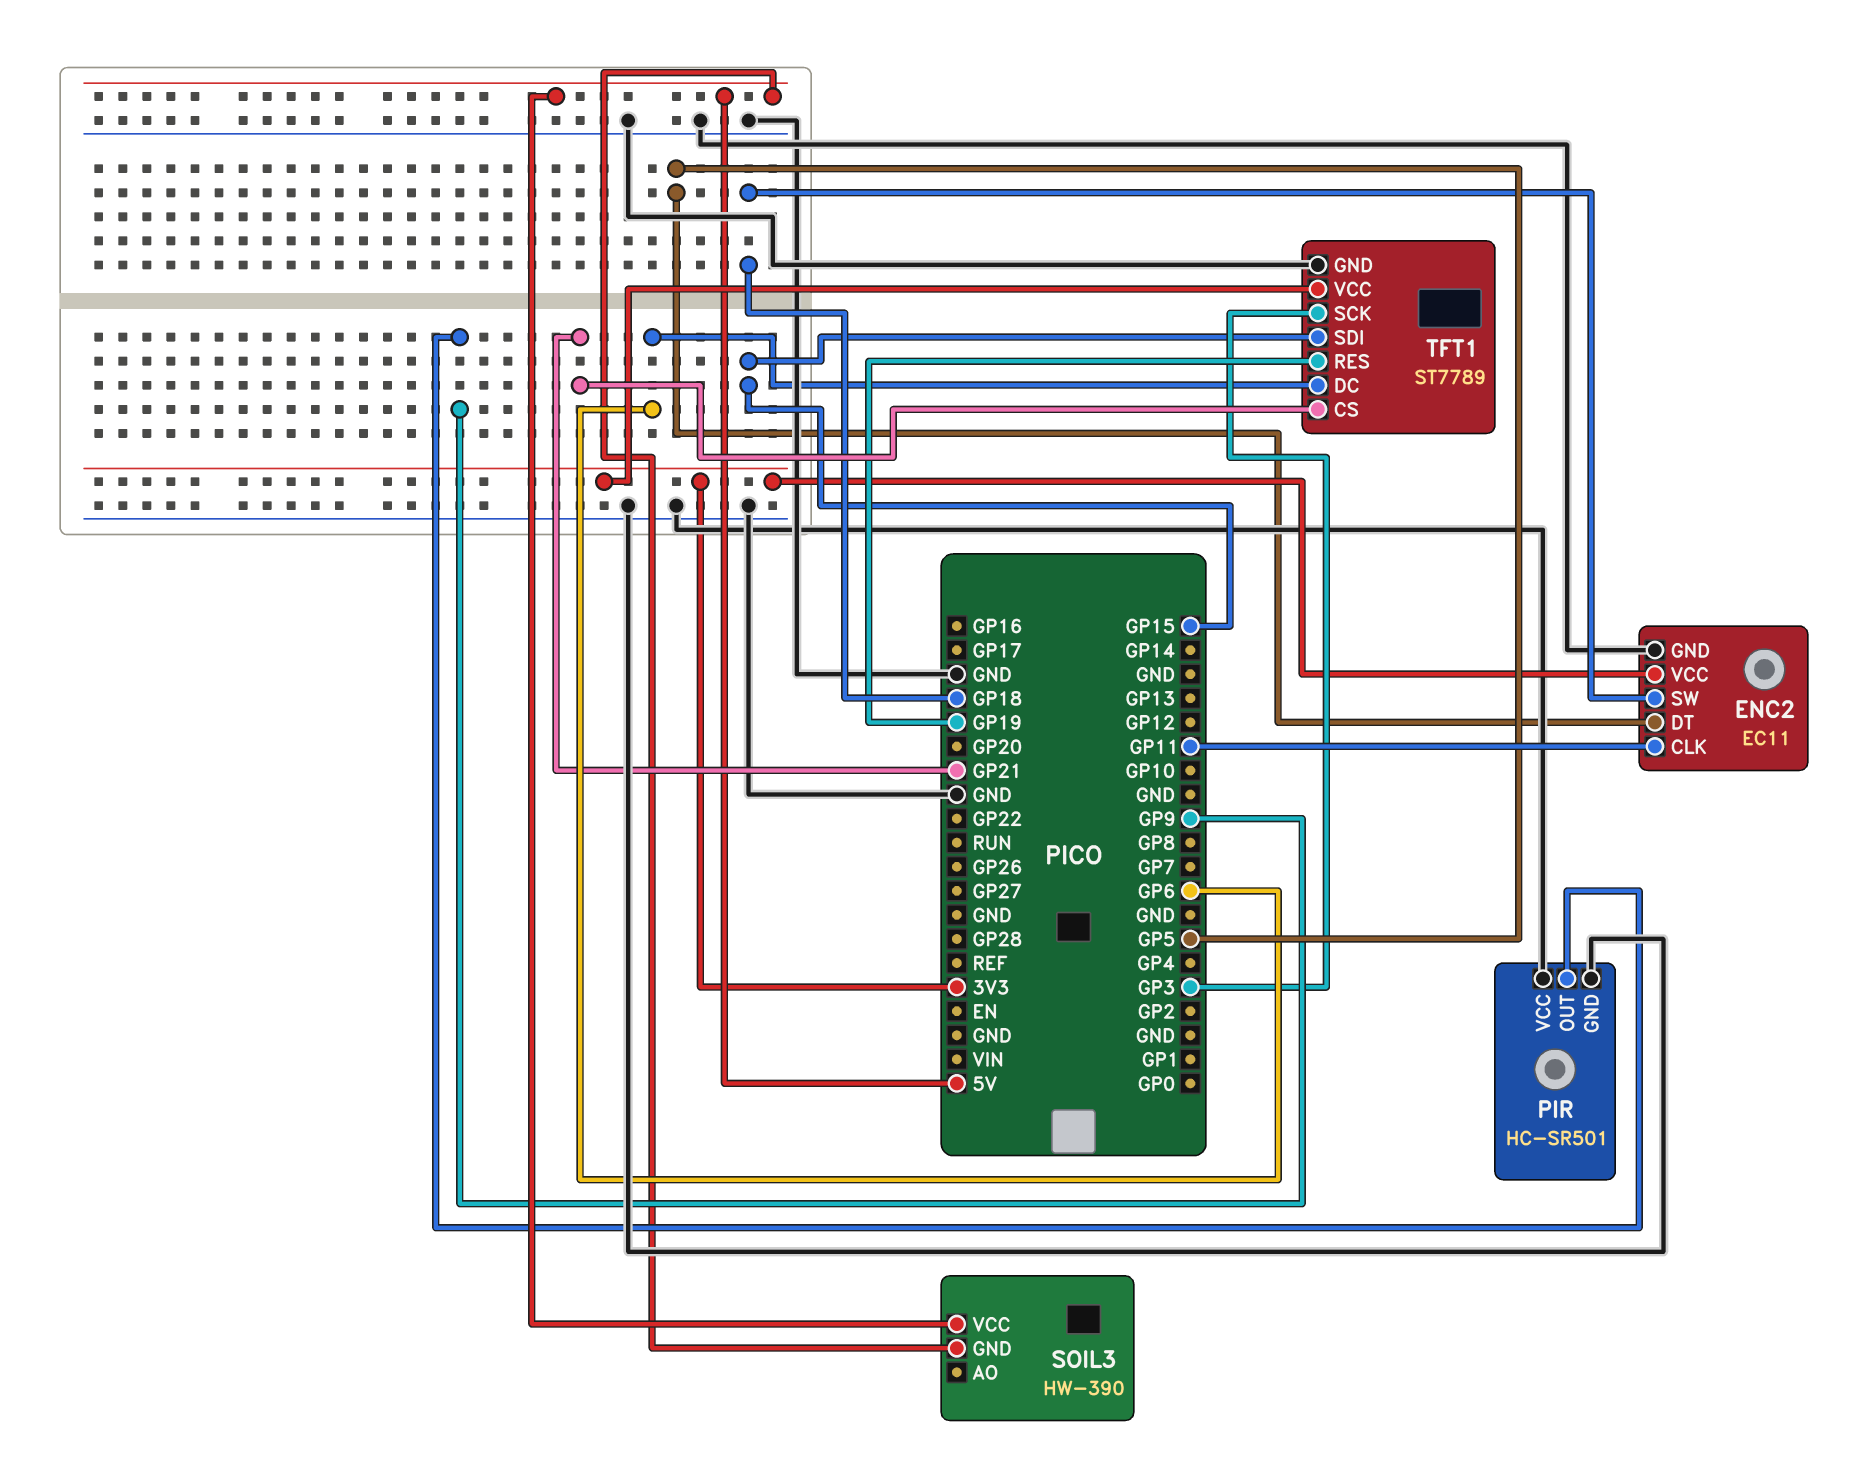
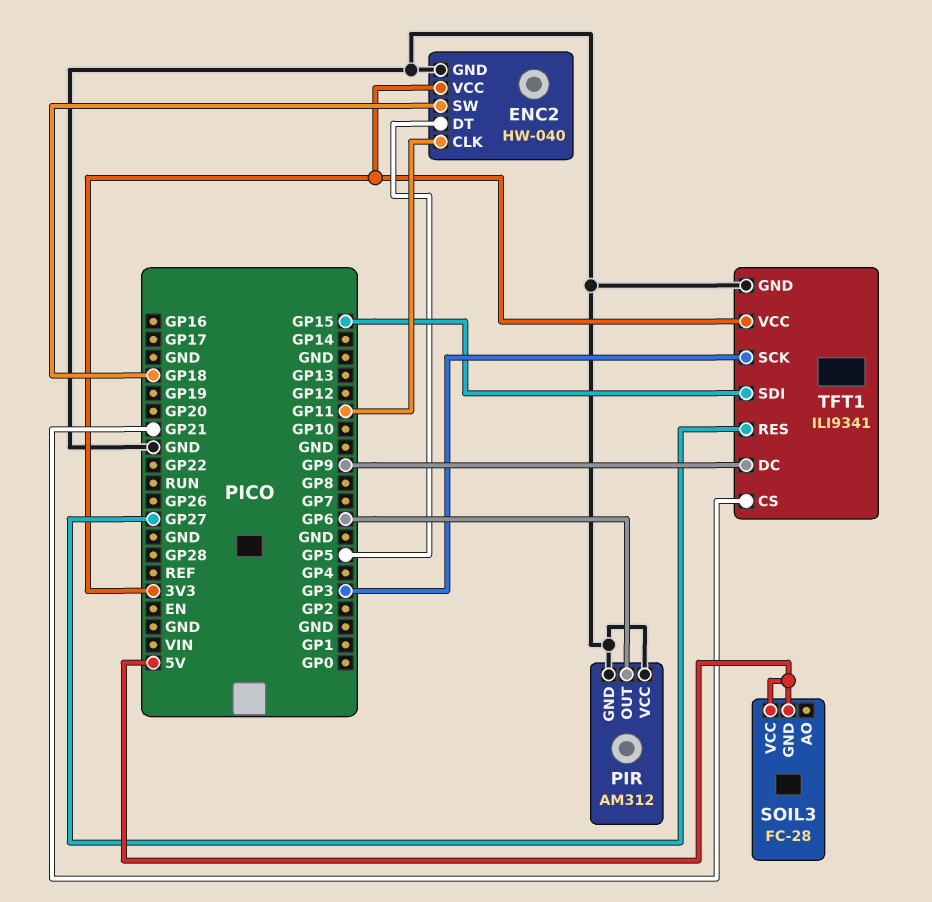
ENC2: EC11 -> HW-040
PIR: HC-SR501 -> AM312
PIR pin OUT: GP9 -> GP6
SOIL3: HW-390 -> FC-28
TFT1: ST7789 -> ILI9341
TFT1 pin DC: GP6 -> GP9
TFT1 pin RES: GP19 -> GP27

